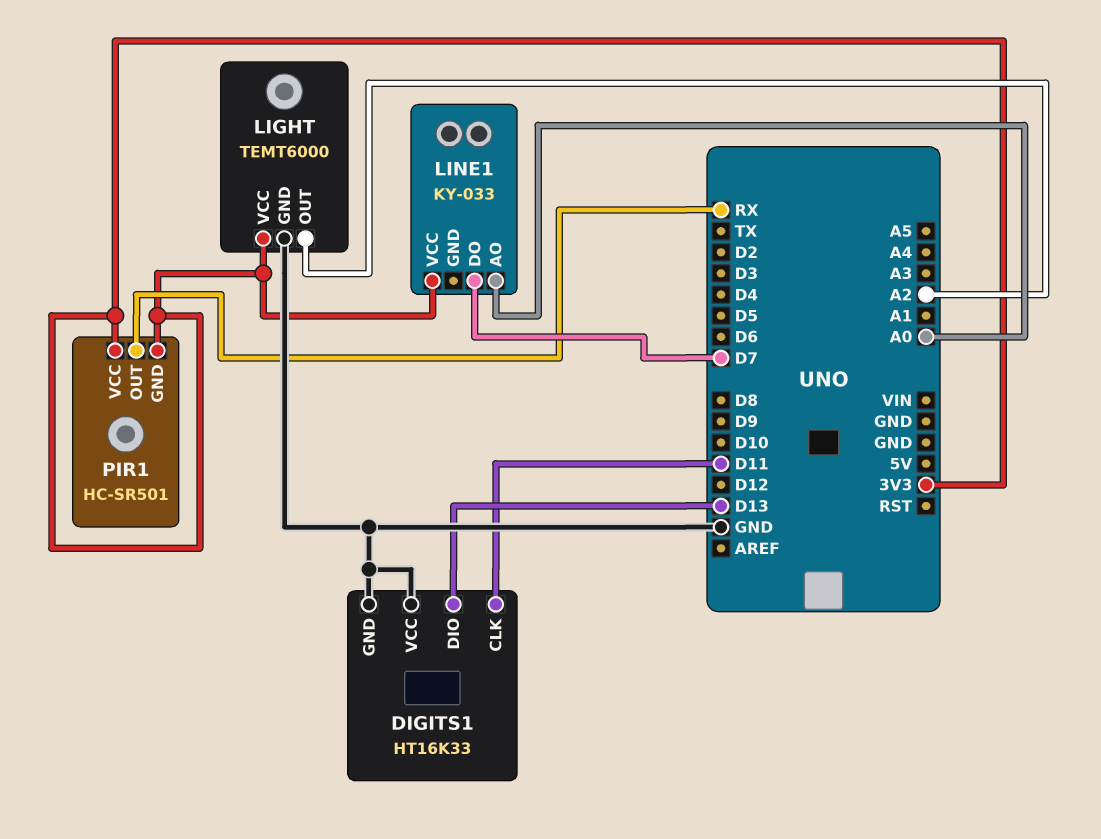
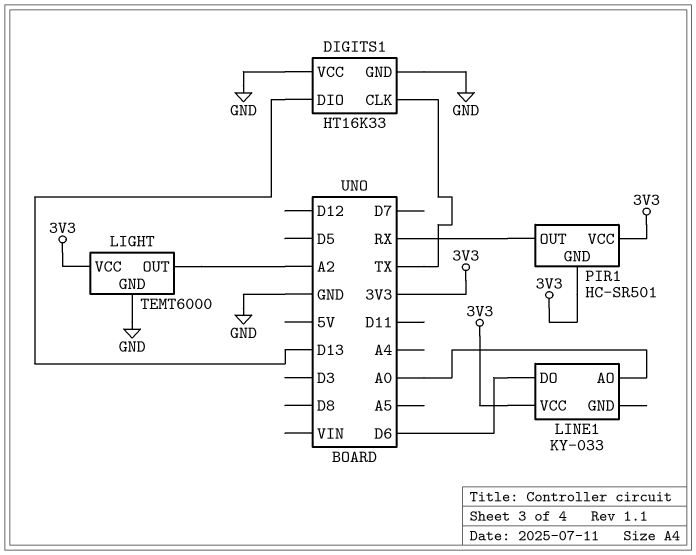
DIGITS1 pin CLK: D11 -> TX
LINE1 pin DO: D7 -> D6

